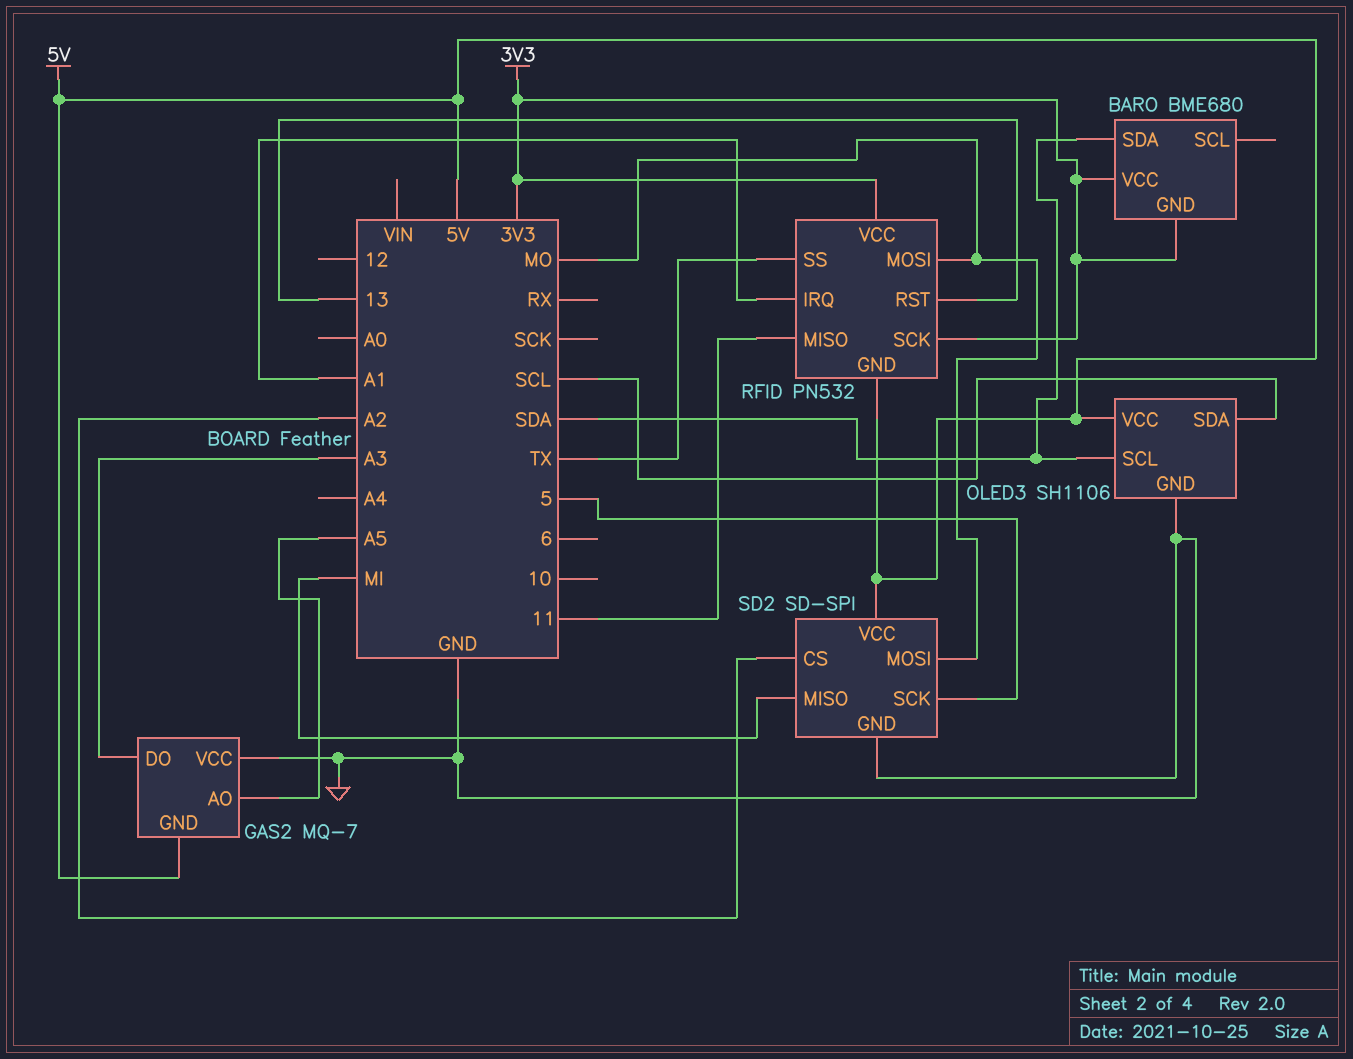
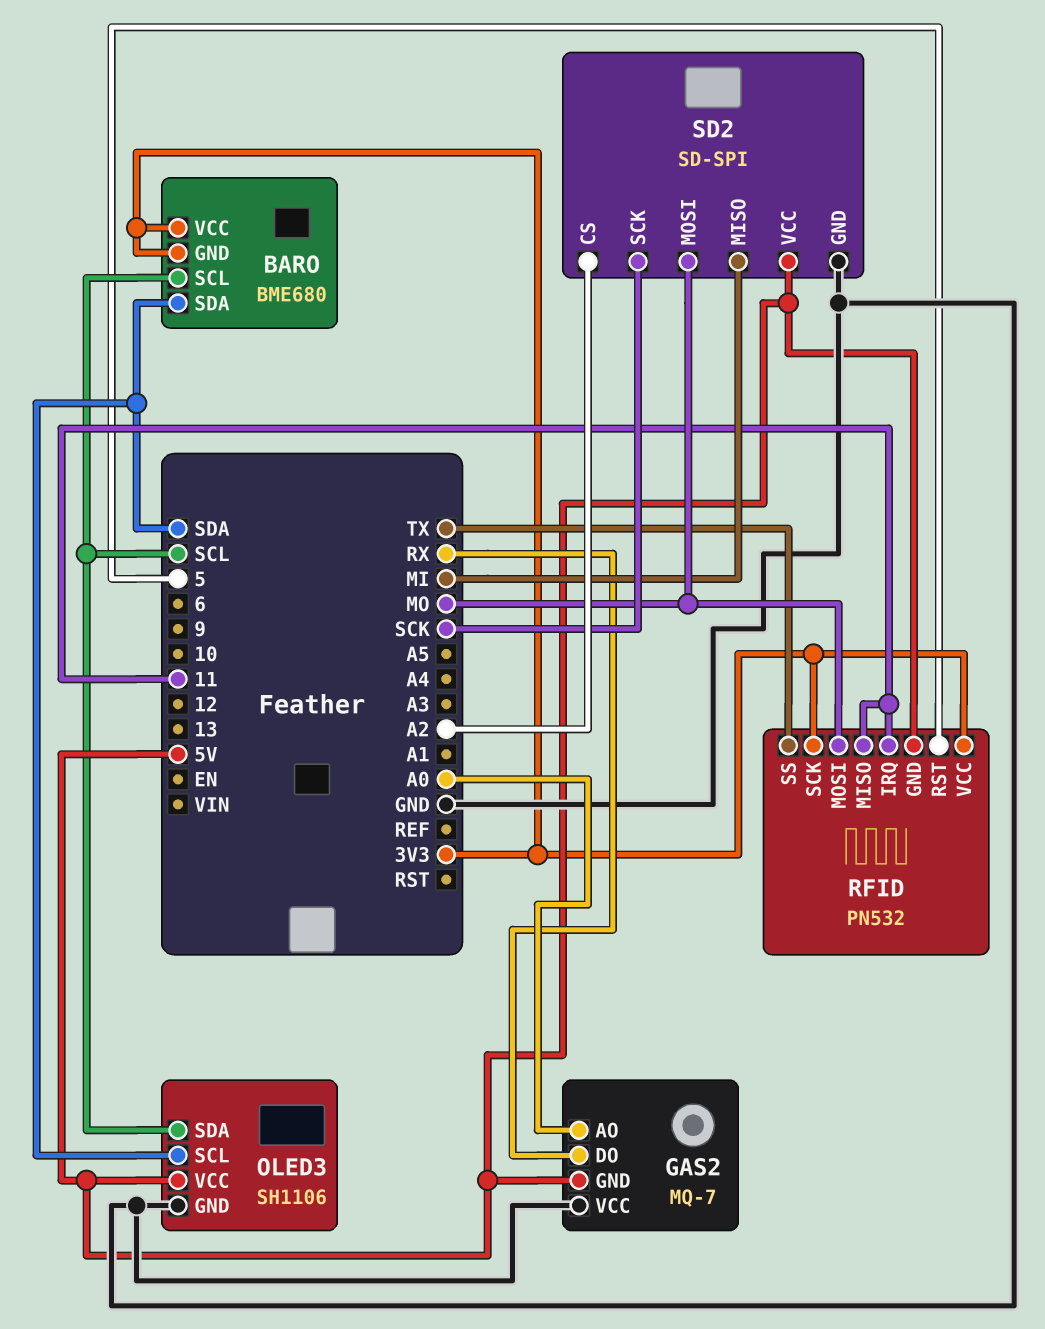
BARO pin SCL: none -> SCL
GAS2 pin AO: A5 -> A0
GAS2 pin DO: A3 -> RX
RFID pin IRQ: A1 -> 11
RFID pin RST: 13 -> 5
SD2 pin SCK: 5 -> SCK

